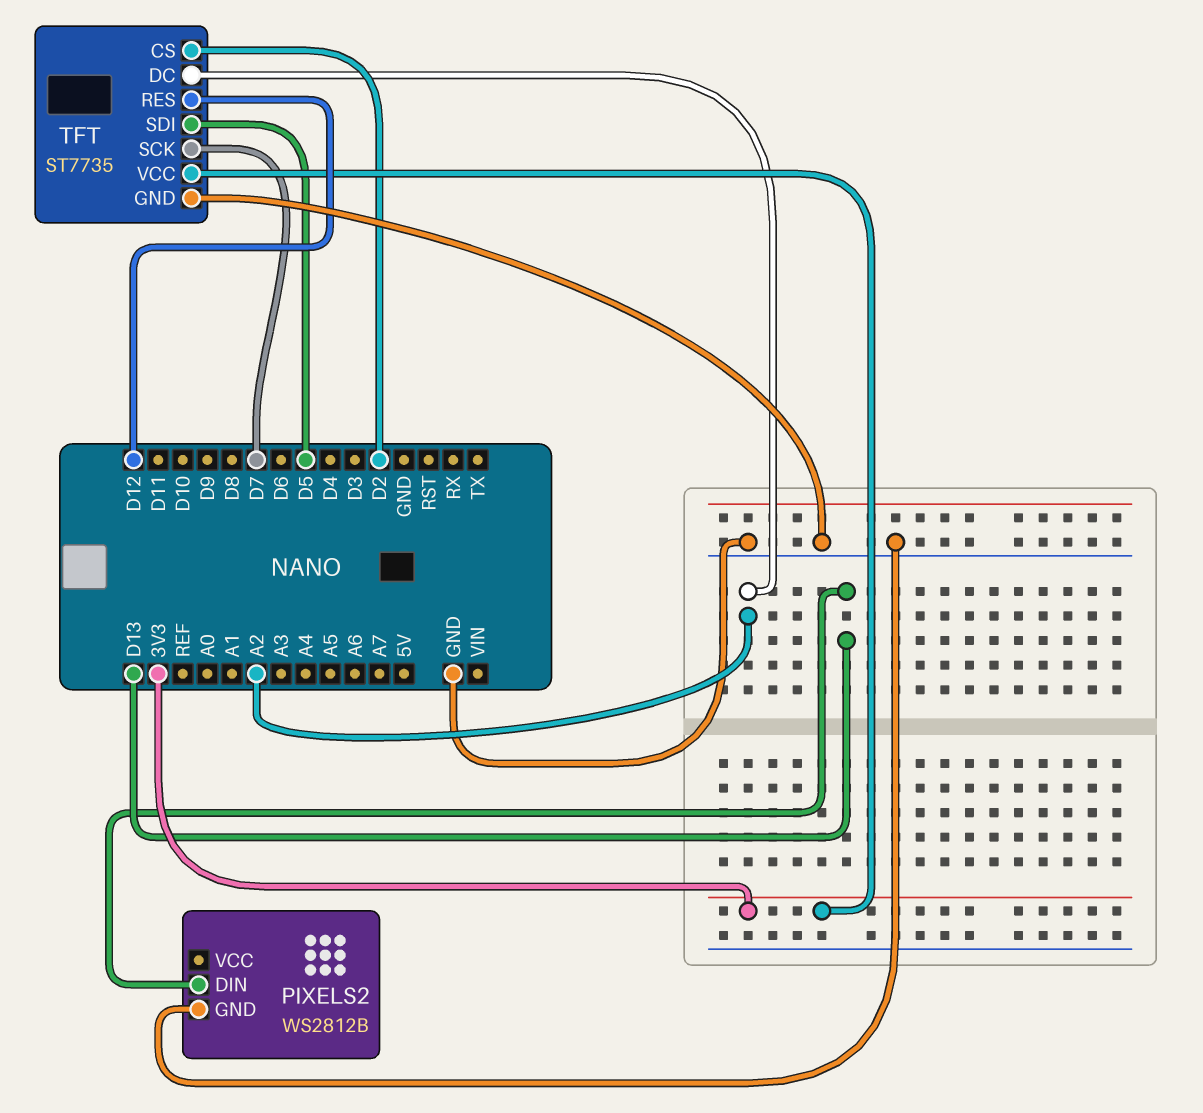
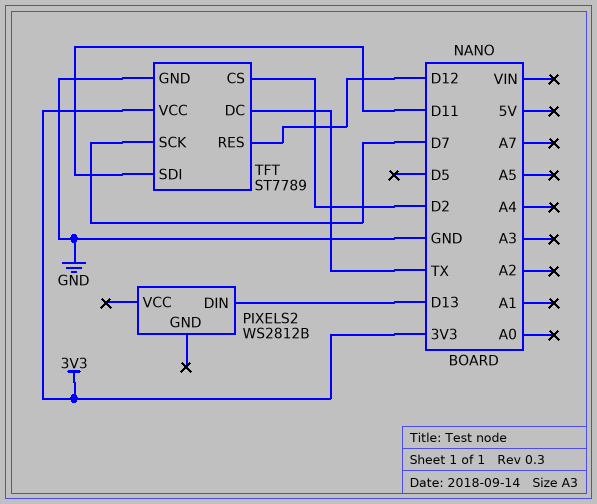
PIXELS2 pin GND: GND -> none
TFT: ST7735 -> ST7789
TFT pin DC: A2 -> TX
TFT pin SDI: D5 -> D11

